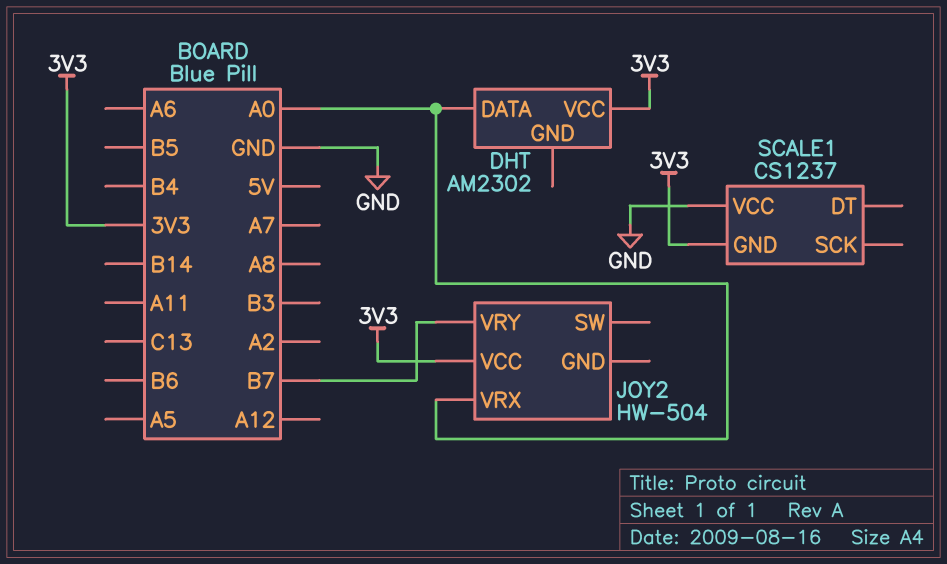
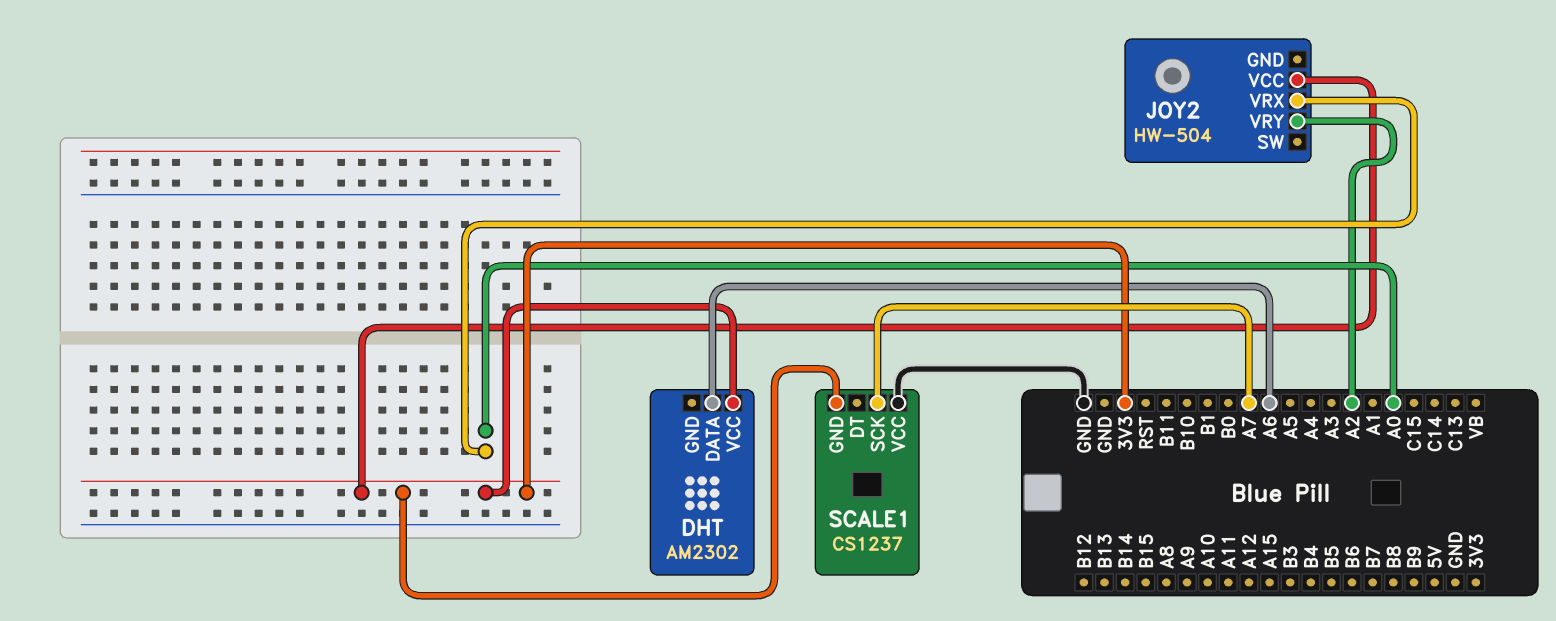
DHT pin DATA: A0 -> A6
JOY2 pin VRY: B7 -> A2
SCALE1 pin SCK: none -> A7

